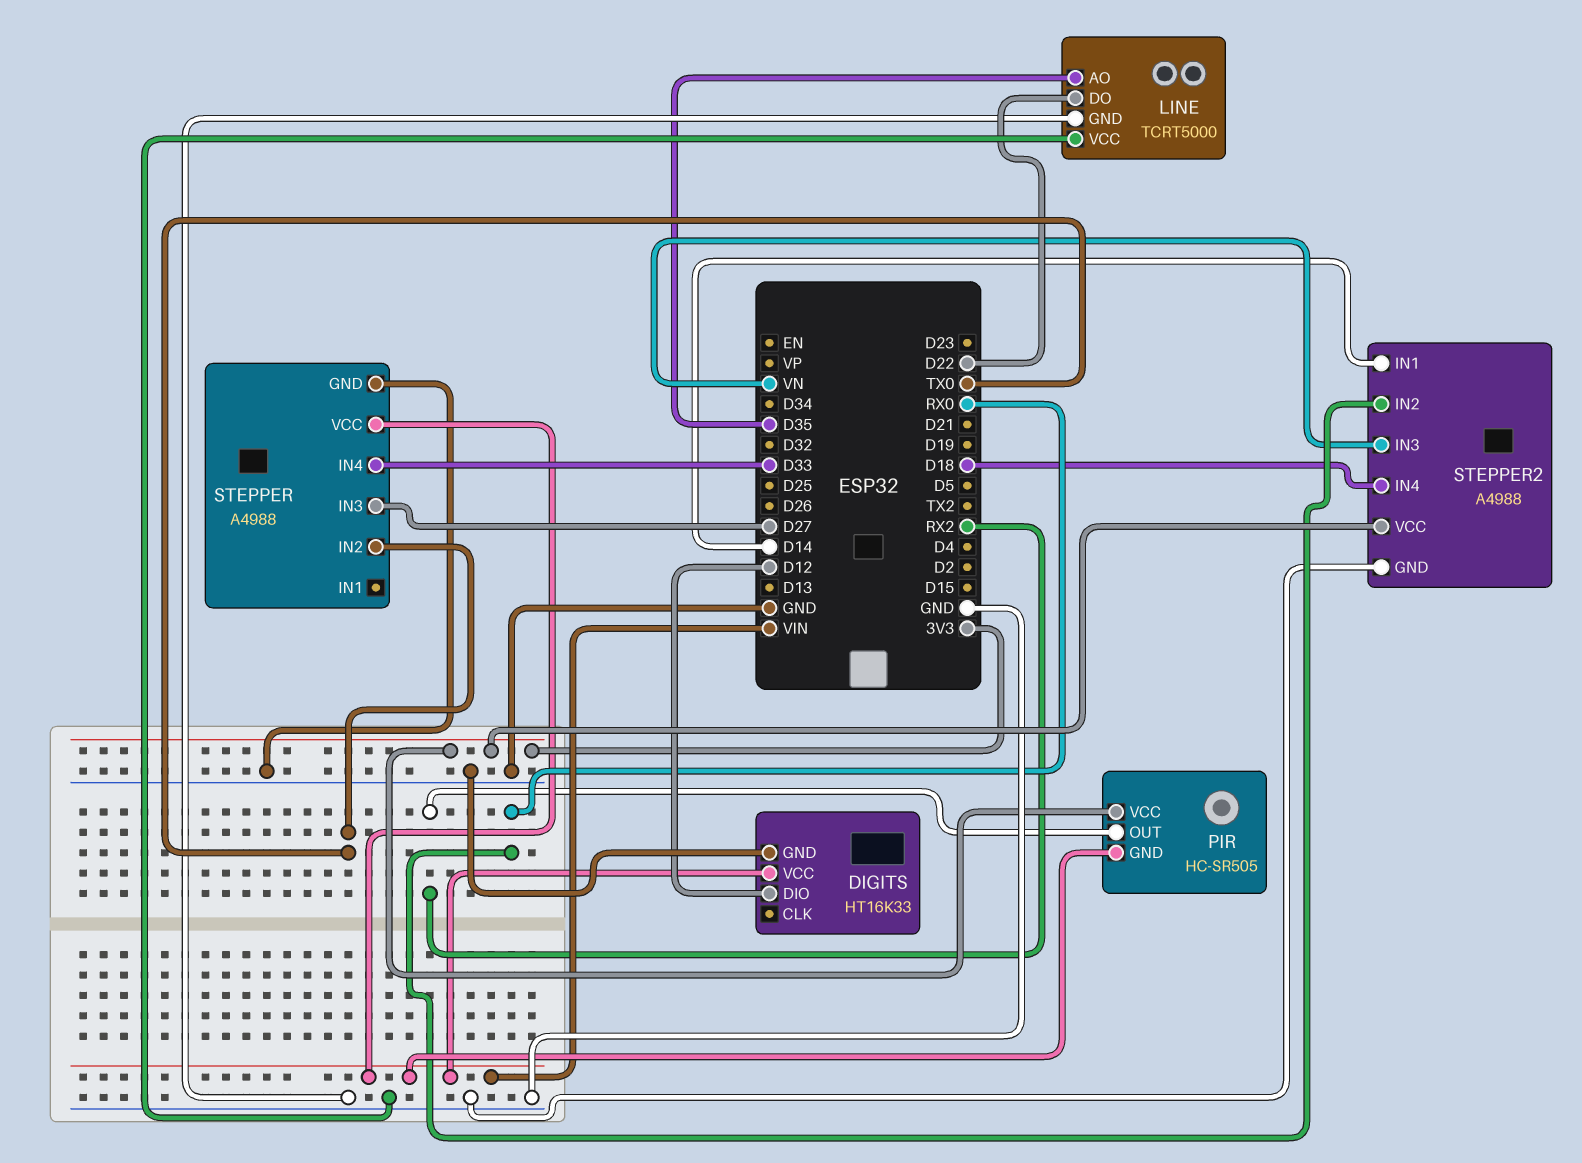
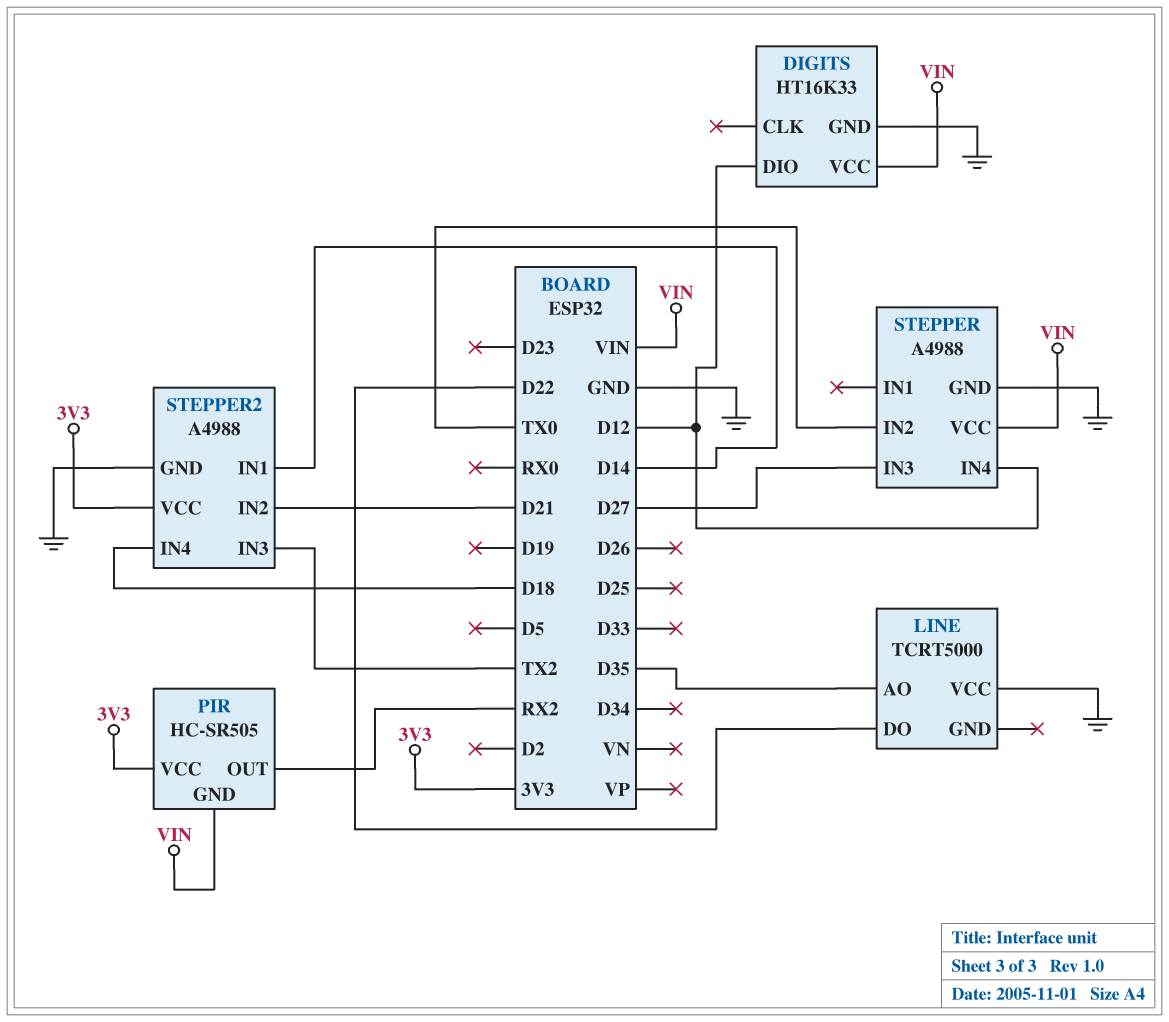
LINE pin GND: GND -> none
STEPPER pin IN4: D33 -> D12
STEPPER2 pin IN2: RX0 -> D21
STEPPER2 pin IN3: VN -> TX2

